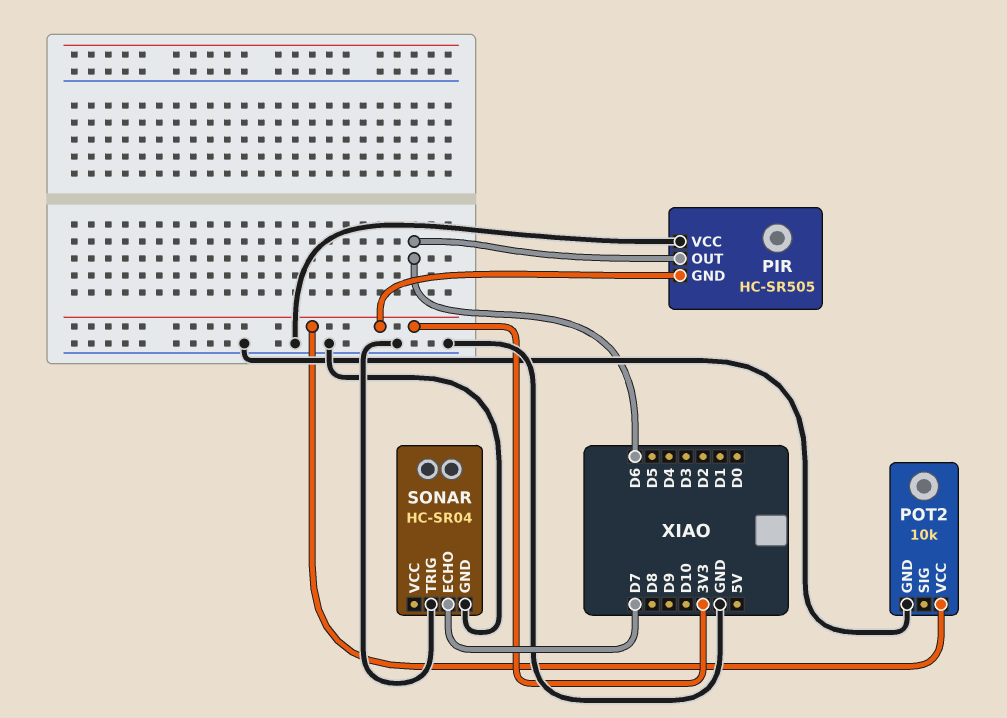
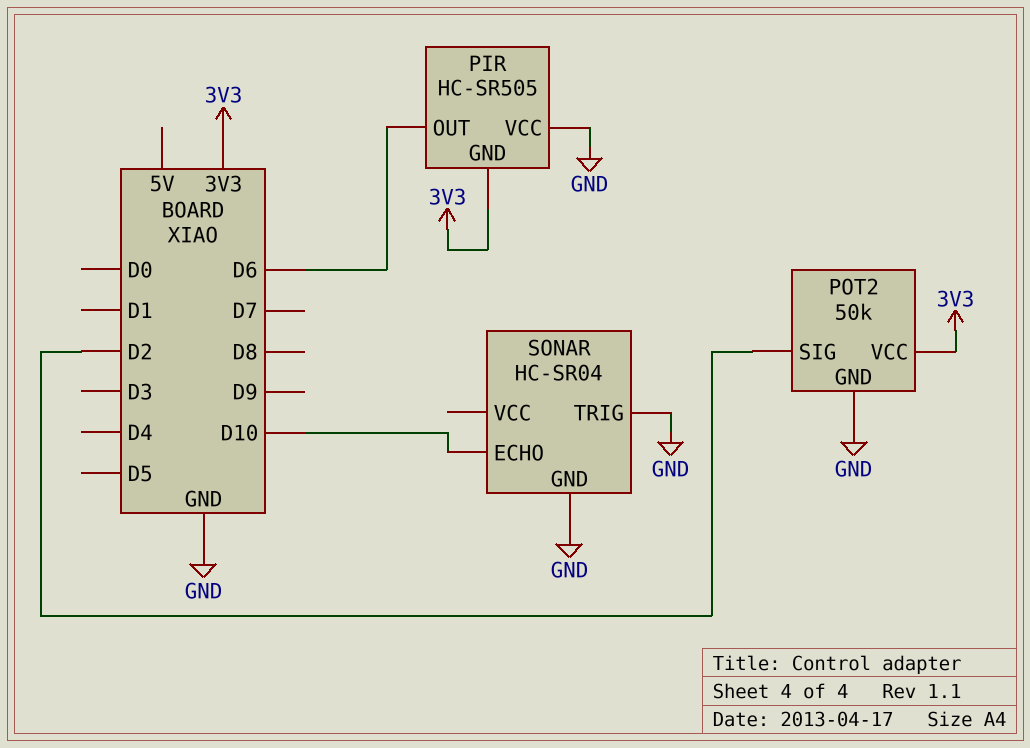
POT2: 10k -> 50k
POT2 pin SIG: none -> D2
SONAR pin ECHO: D7 -> D10

